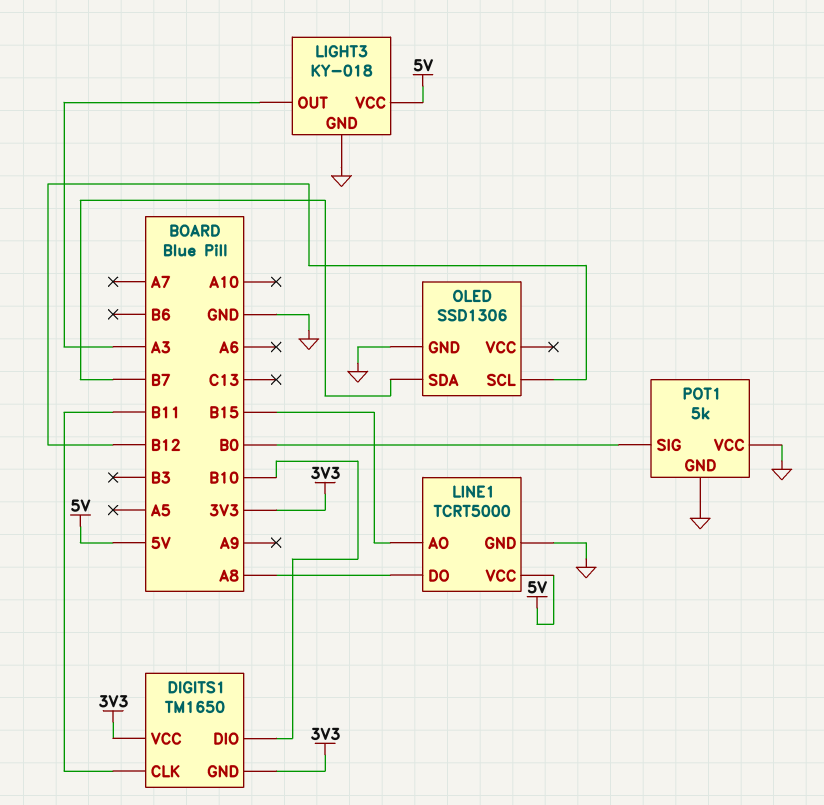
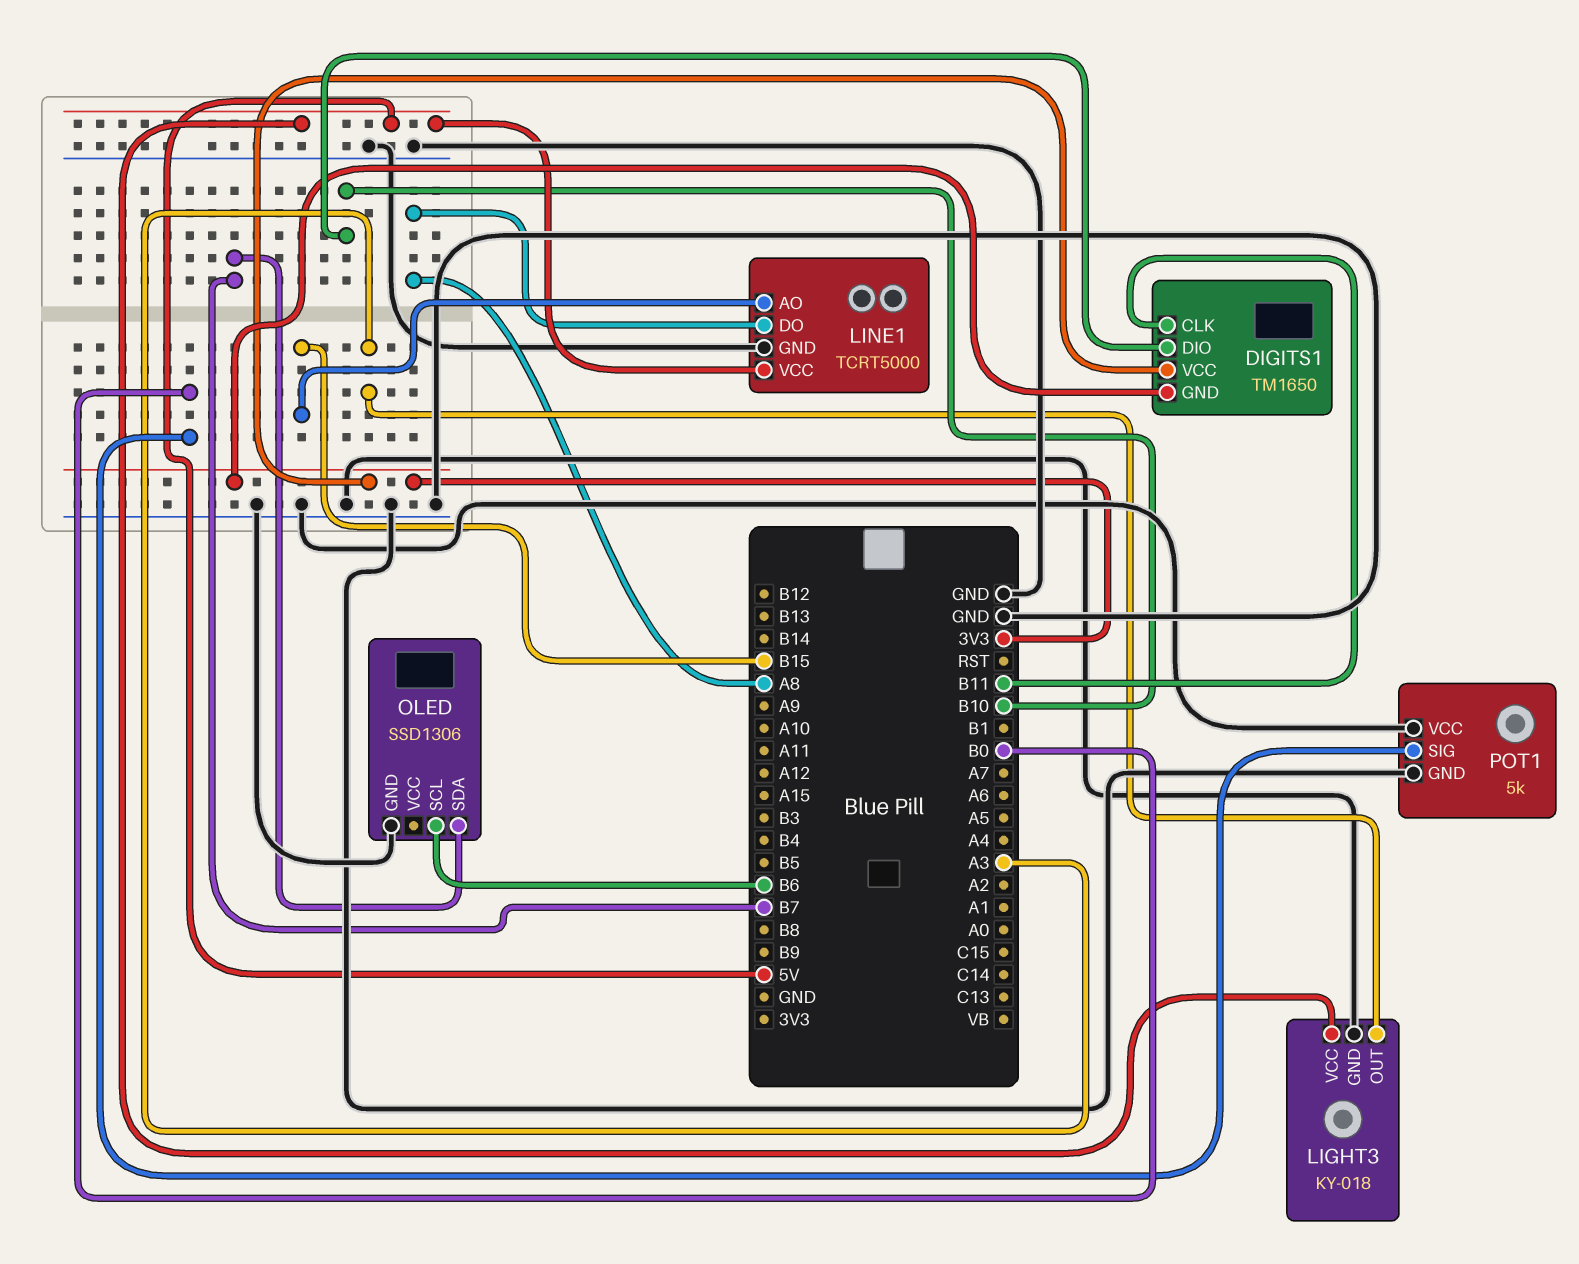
OLED pin SCL: B12 -> B6

